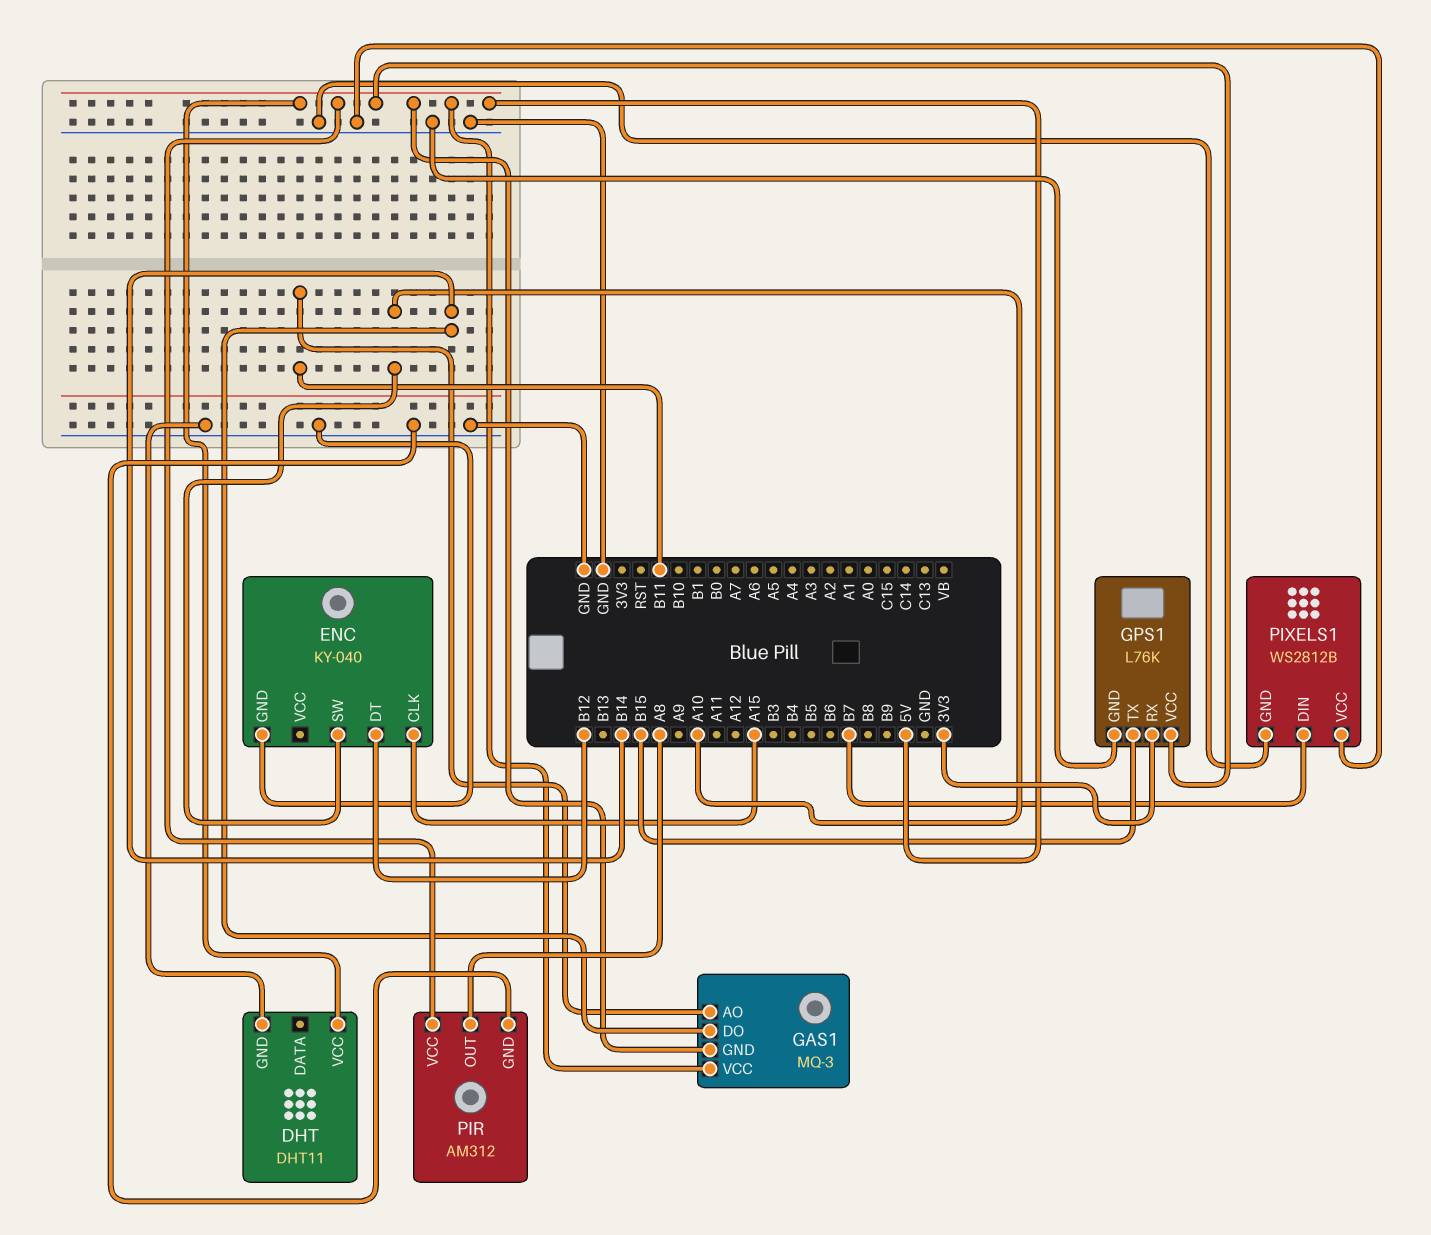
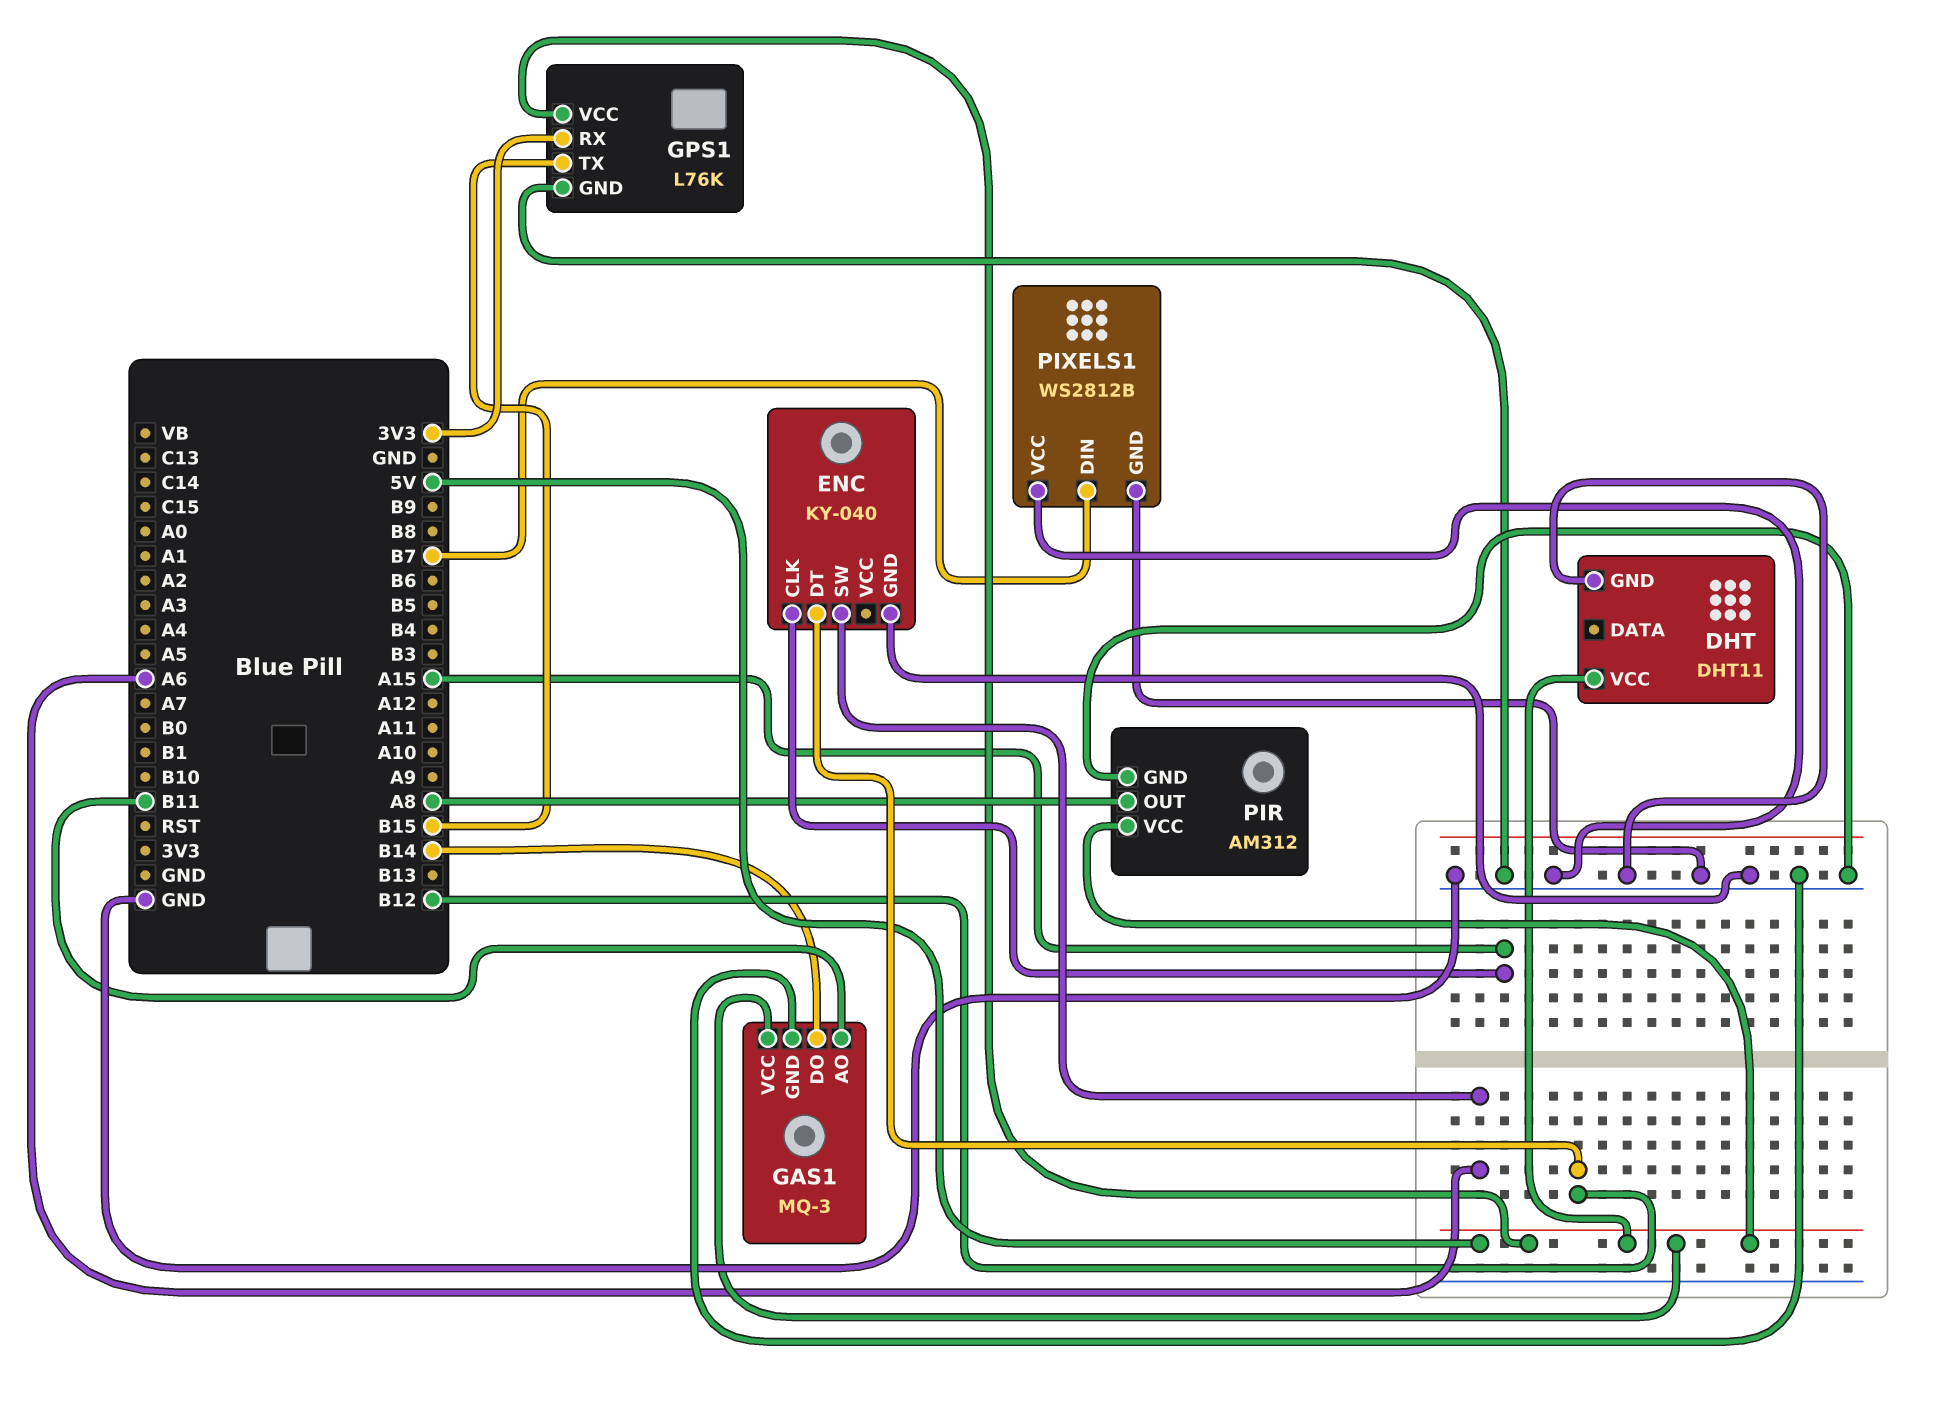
ENC pin SW: A10 -> A6
GAS1 pin GND: 5V -> GND

